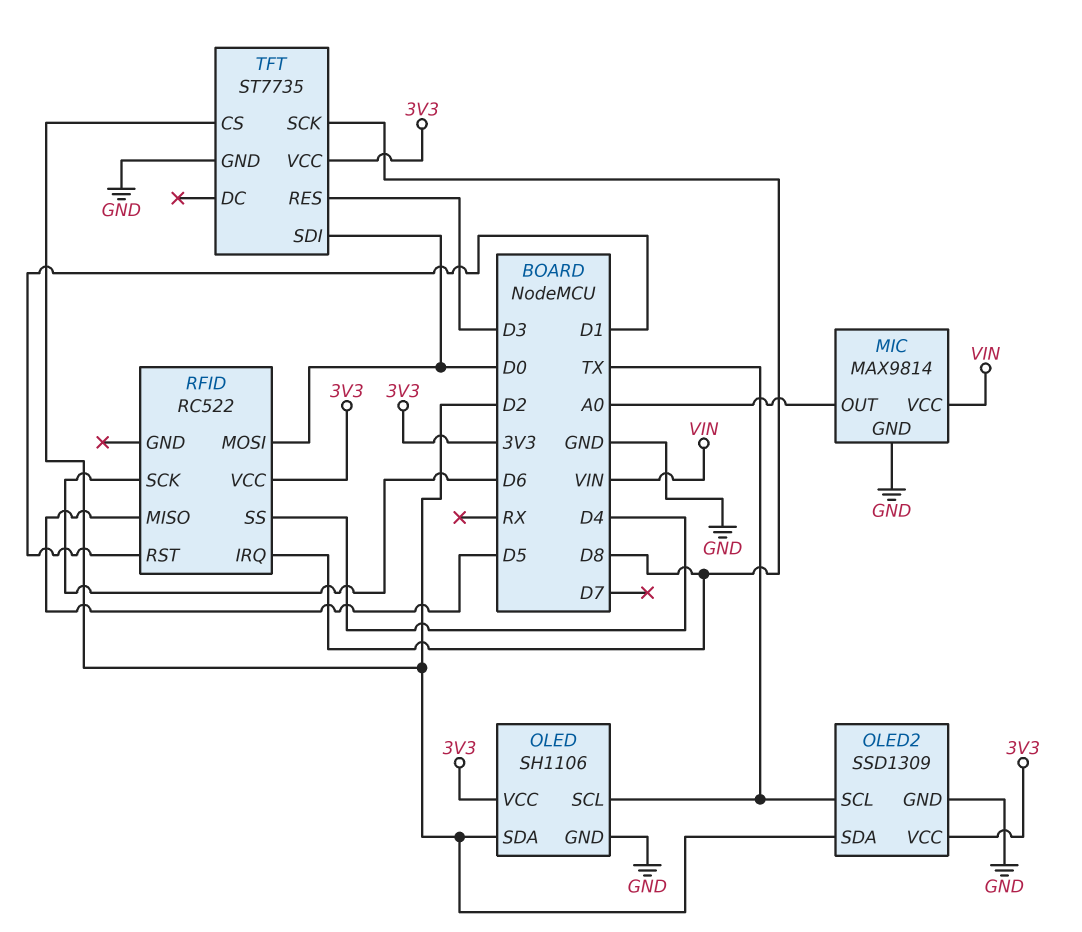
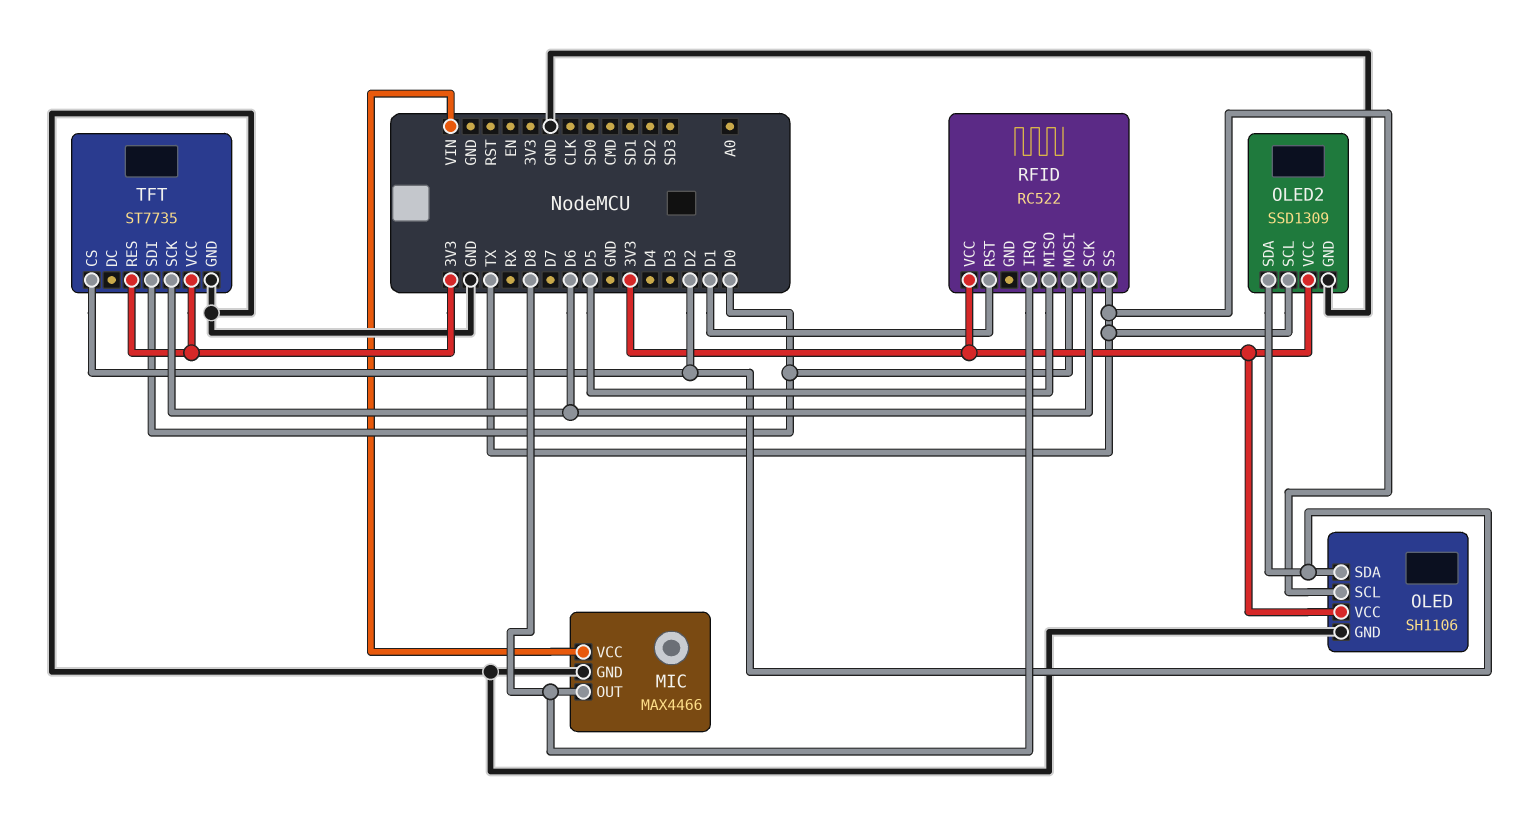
MIC: MAX9814 -> MAX4466
MIC pin OUT: A0 -> D8
RFID pin SS: D4 -> TX
TFT pin RES: D3 -> 3V3
TFT pin SCK: D8 -> D6

